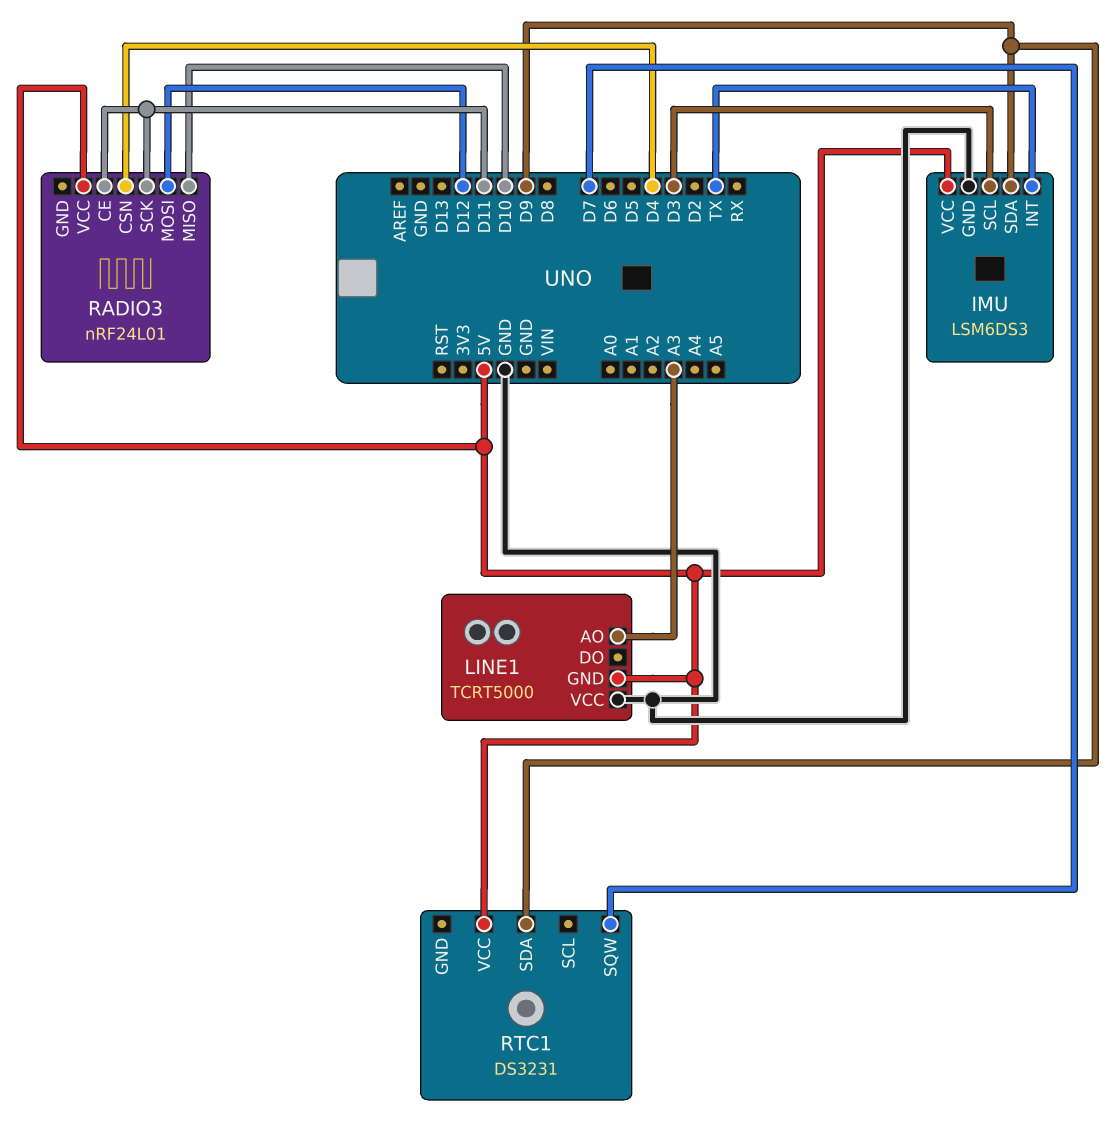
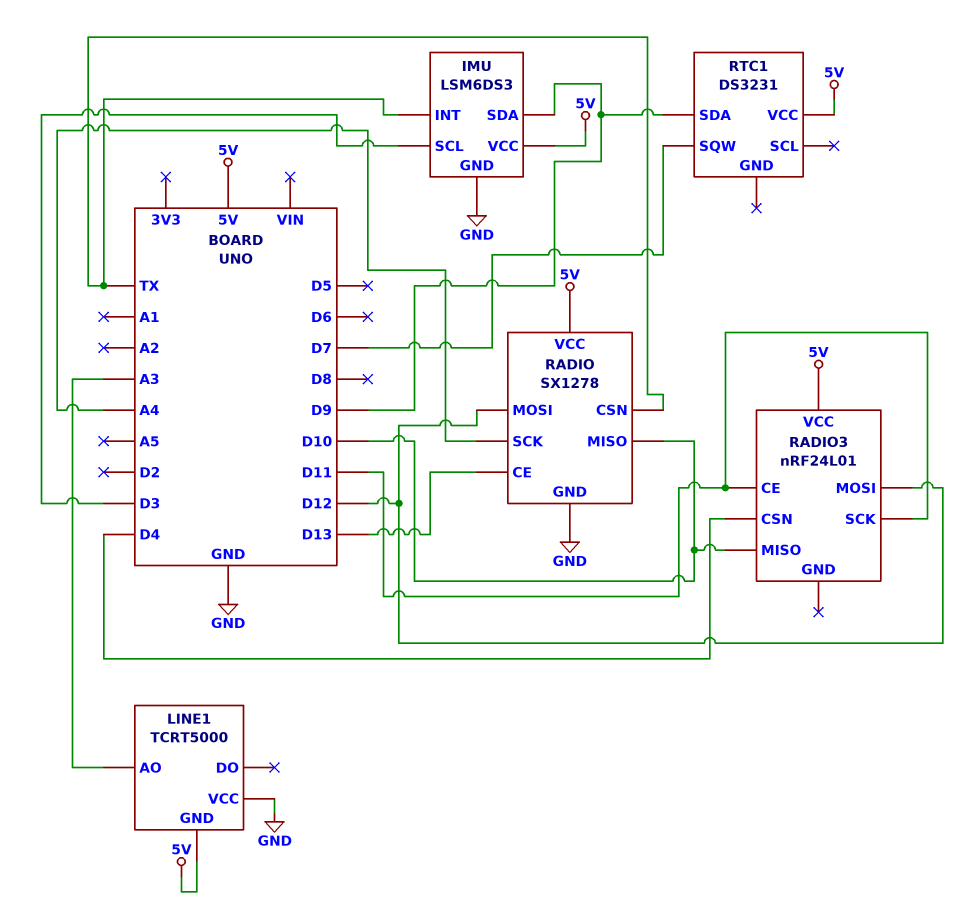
RADIO: none -> SX1278
RADIO pin CE: none -> D13
RADIO pin CSN: none -> TX
RADIO pin GND: none -> GND
RADIO pin MISO: none -> D10
RADIO pin MOSI: none -> D12
RADIO pin SCK: none -> A4
RADIO pin VCC: none -> 5V

